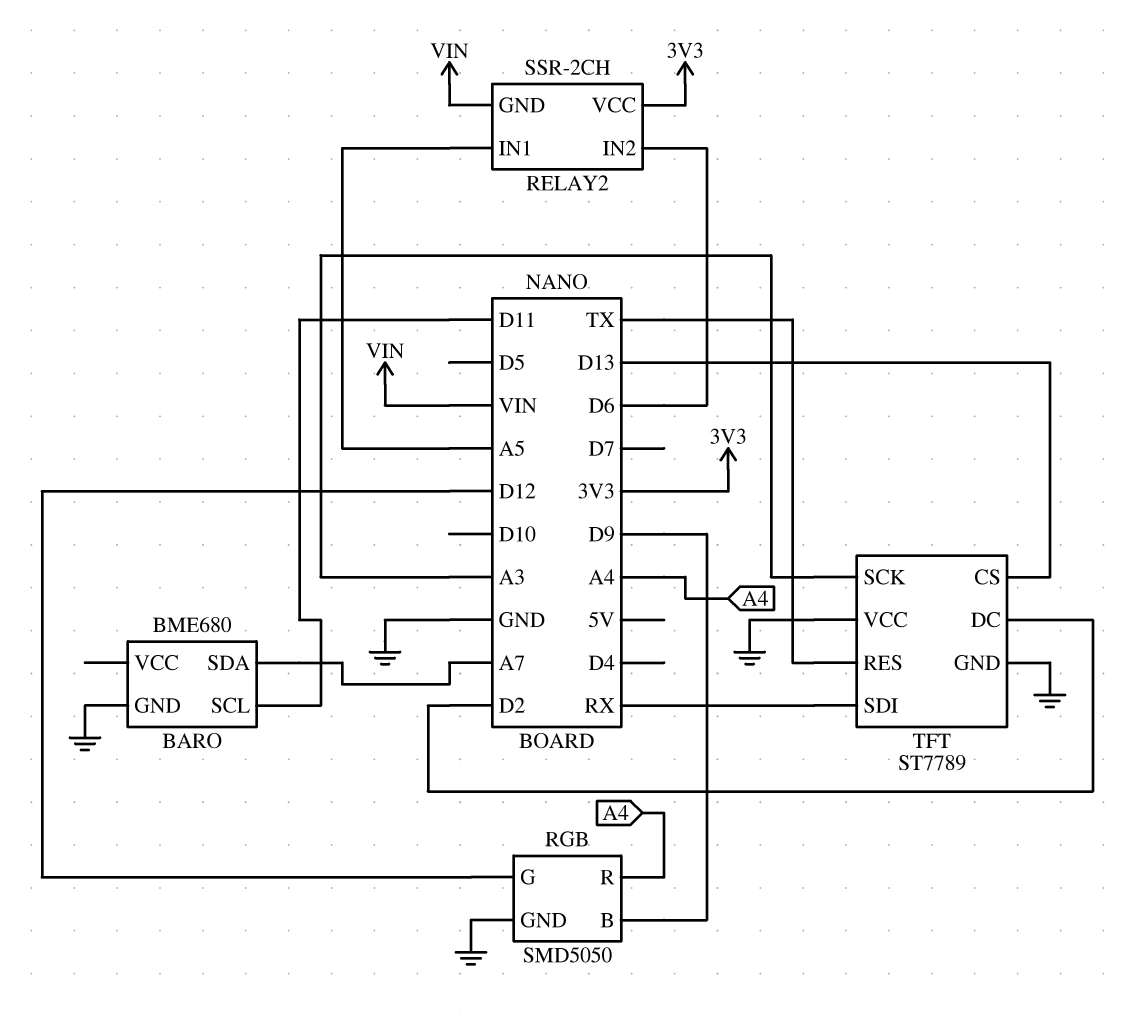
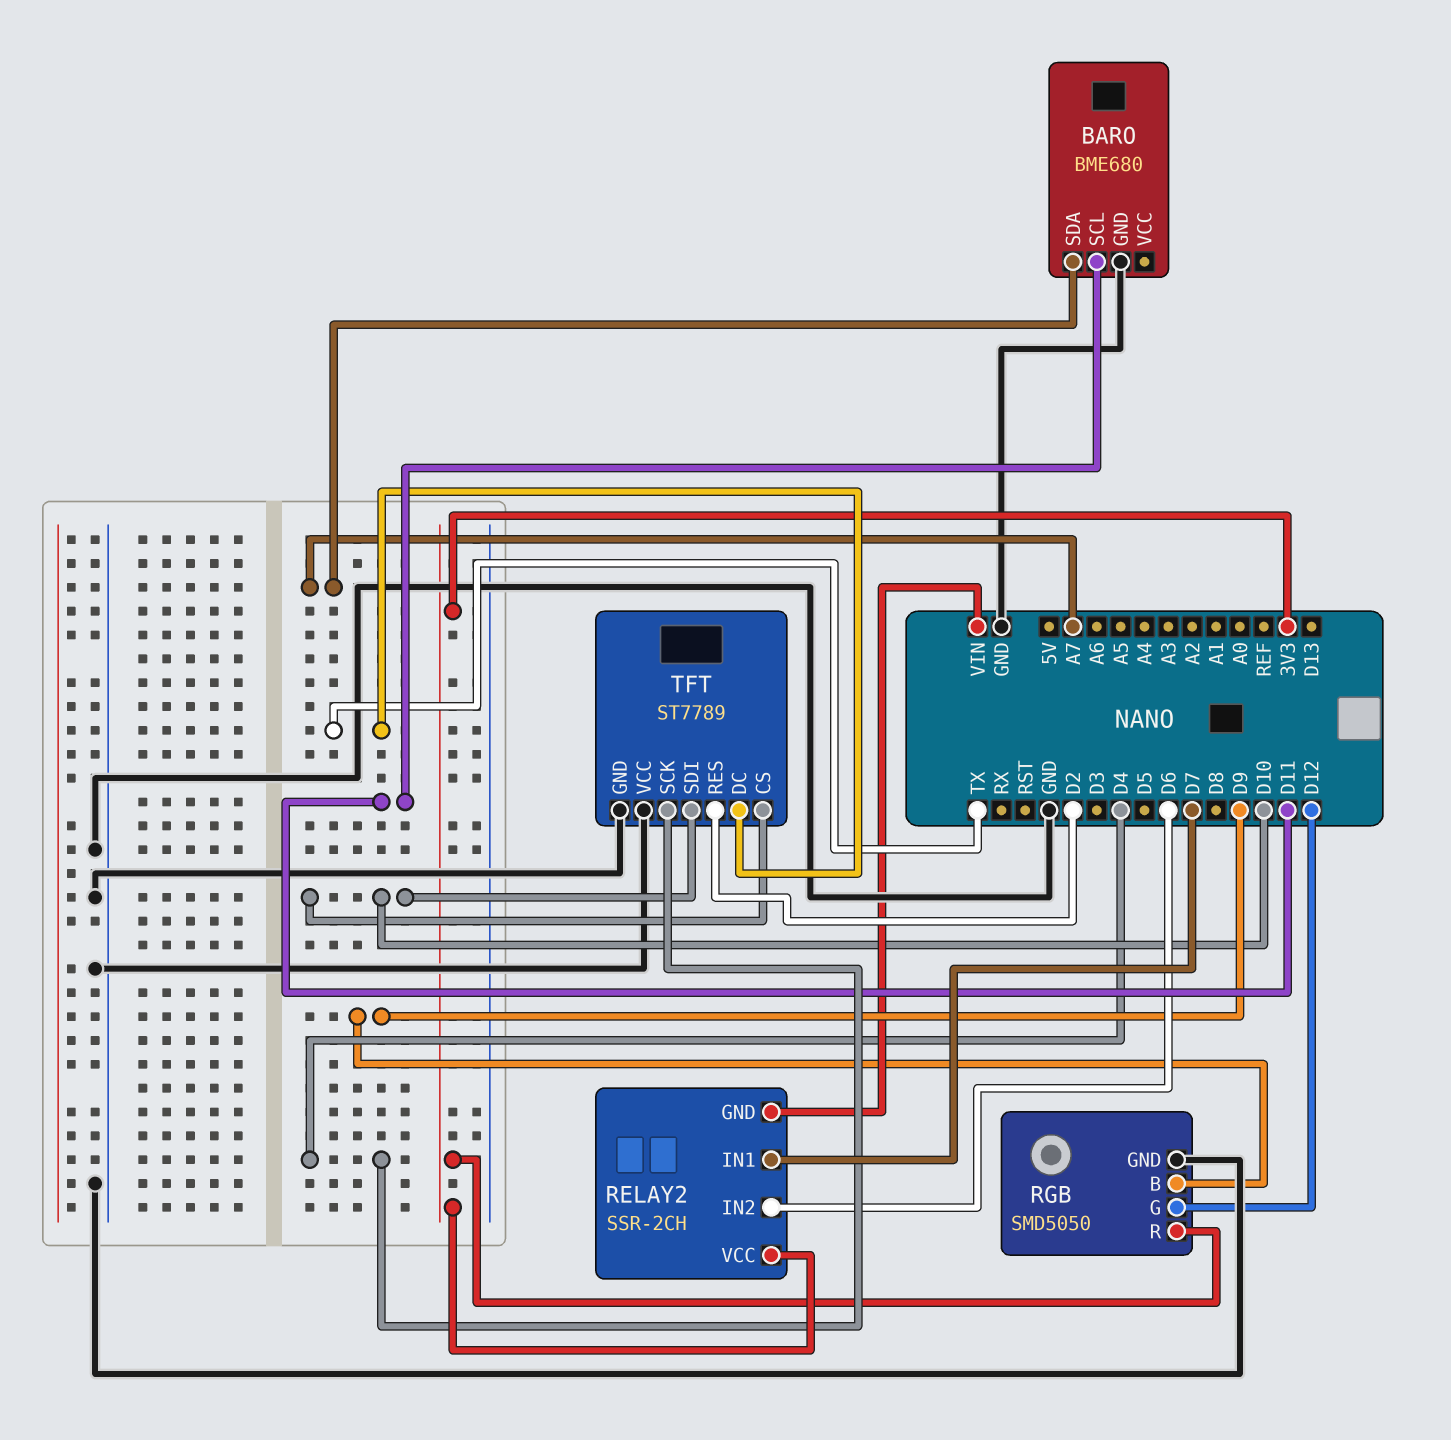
RELAY2 pin IN1: A5 -> D7
RGB pin R: A4 -> 3V3
TFT pin CS: D13 -> D10
TFT pin DC: D2 -> TX
TFT pin RES: TX -> D2
TFT pin SCK: A3 -> D4
TFT pin SDI: RX -> D10

